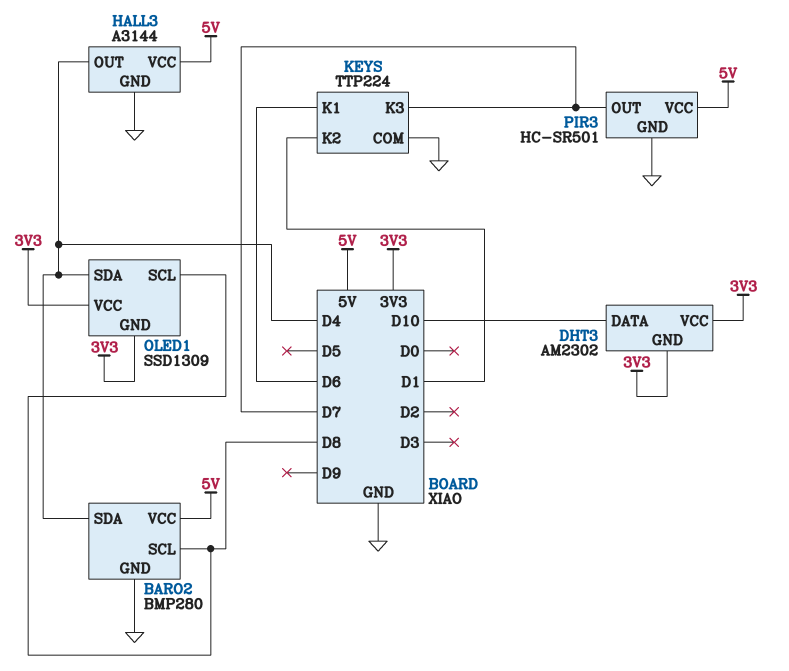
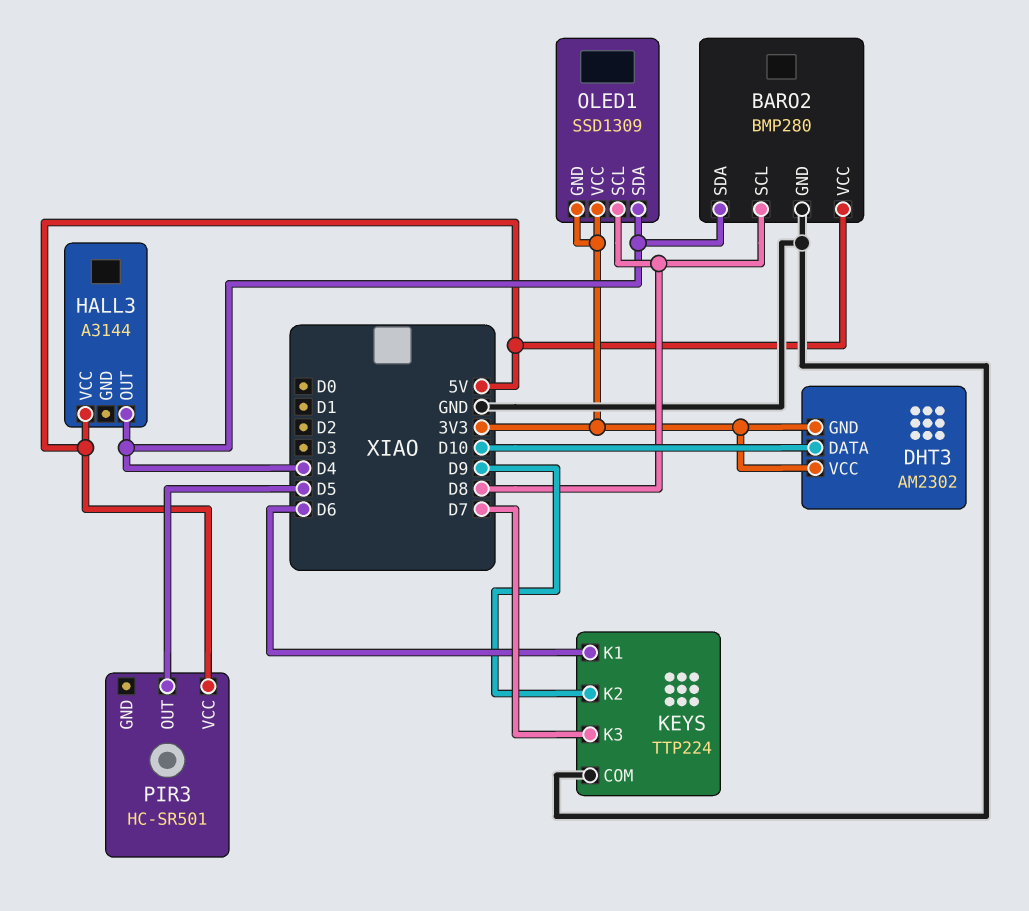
HALL3 pin GND: GND -> none
KEYS pin K2: D1 -> D9
PIR3 pin GND: GND -> none
PIR3 pin OUT: D7 -> D5

